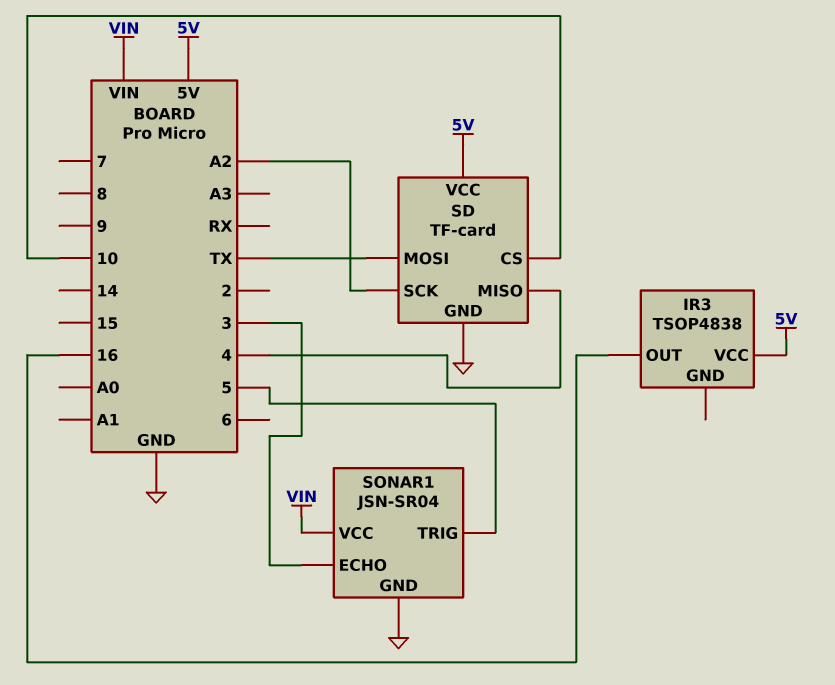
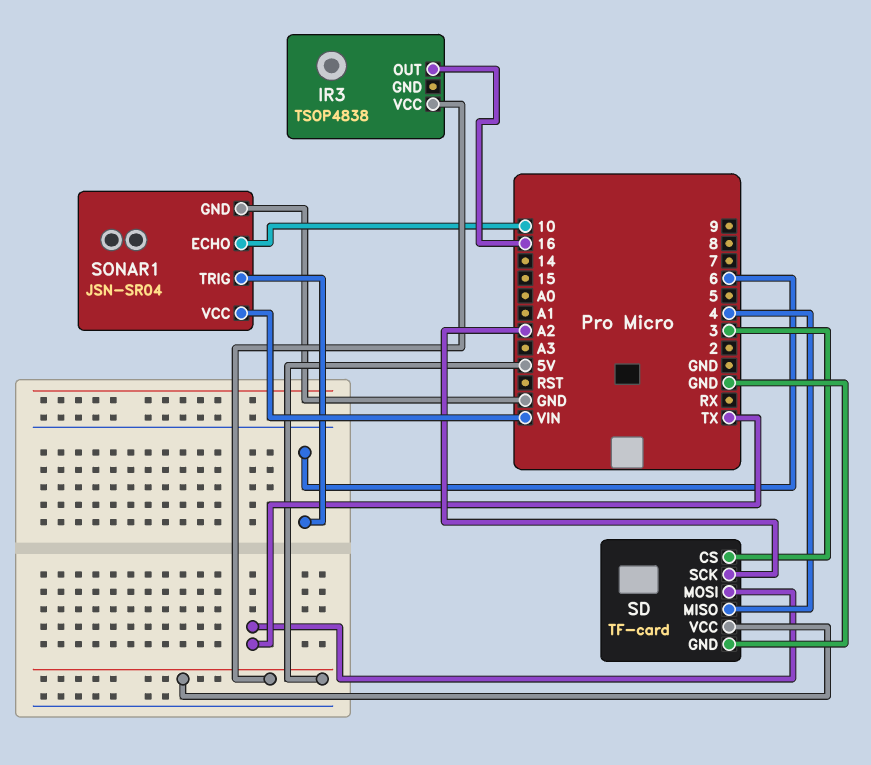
SD pin CS: 10 -> 3
SONAR1 pin ECHO: 3 -> 10
SONAR1 pin TRIG: 5 -> 6

